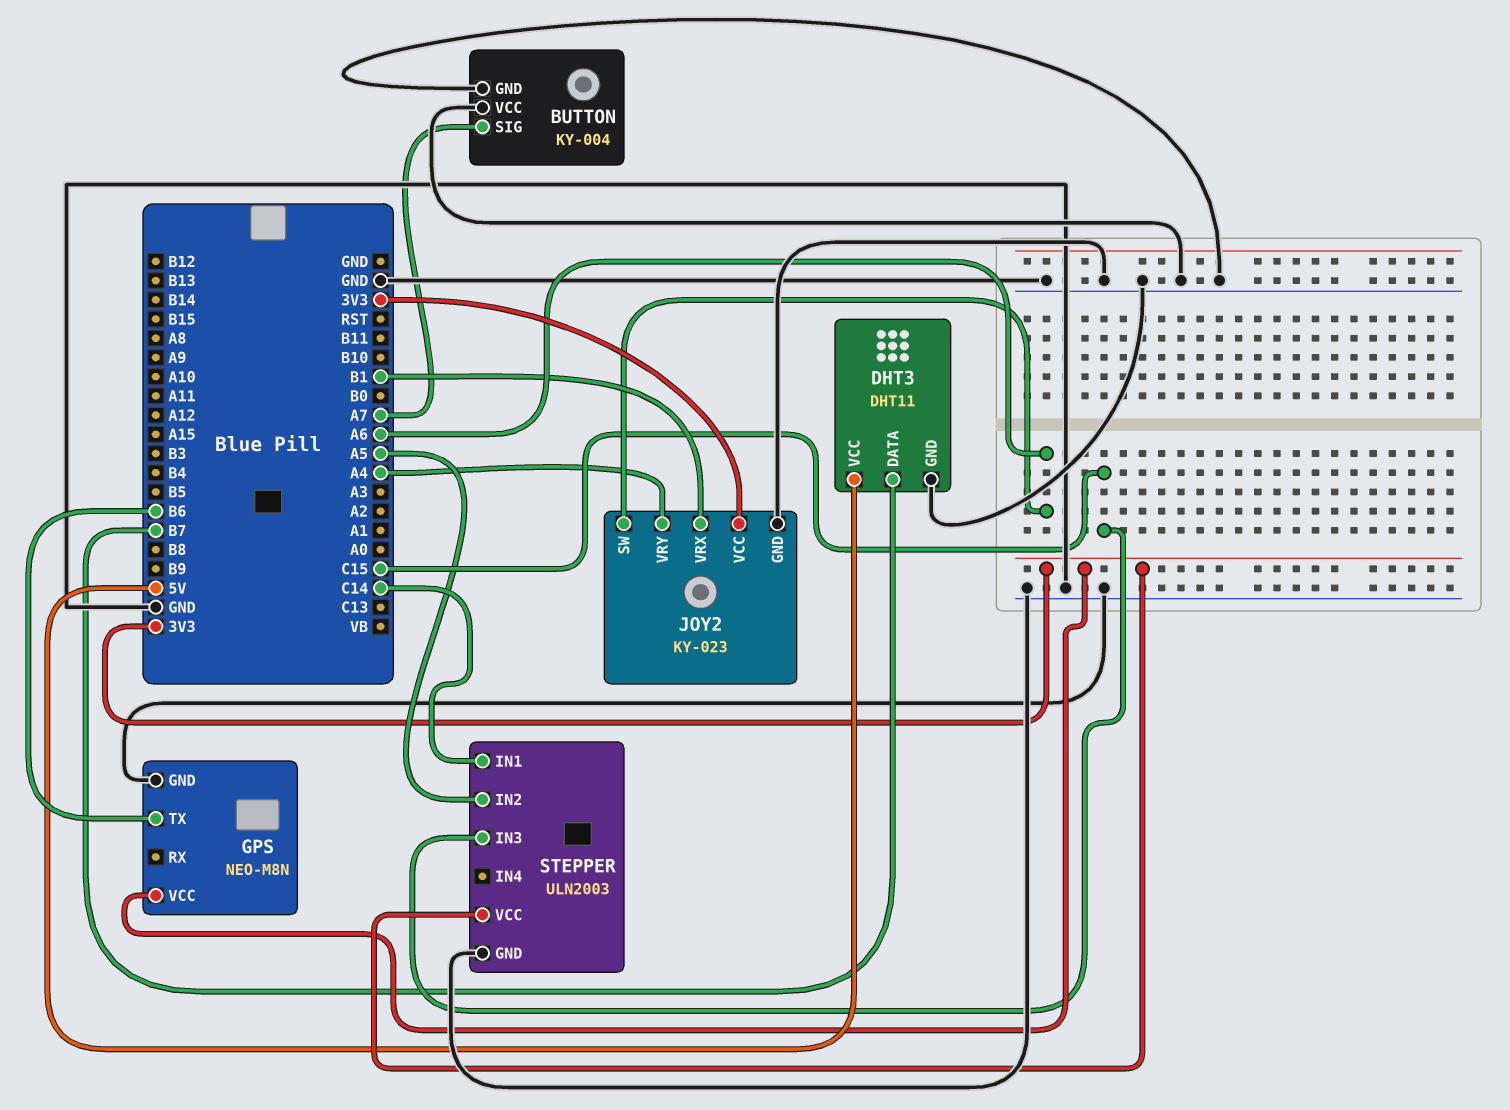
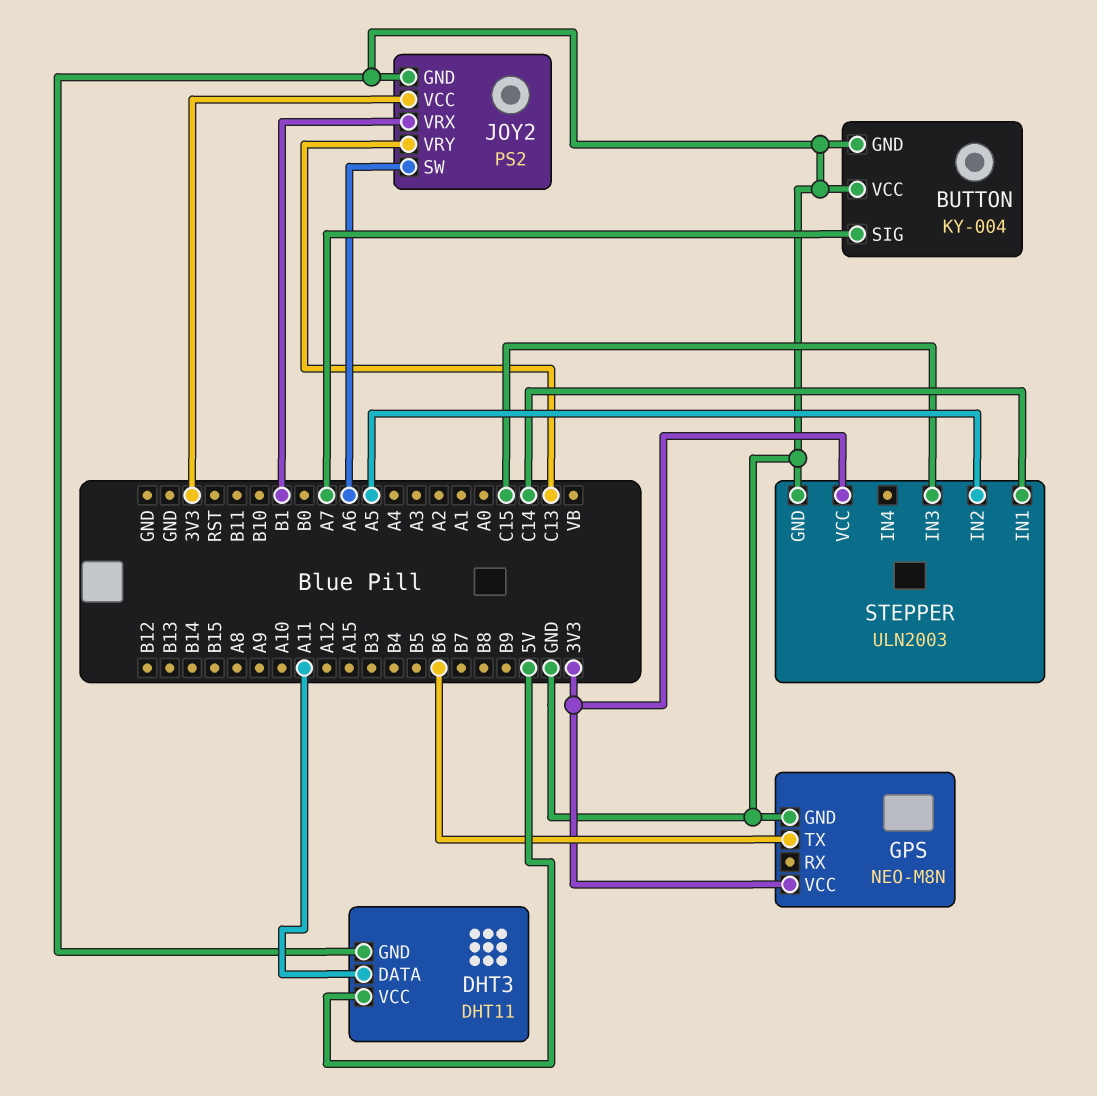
DHT3 pin DATA: B7 -> A11
JOY2: KY-023 -> PS2
JOY2 pin VRY: A4 -> C13

